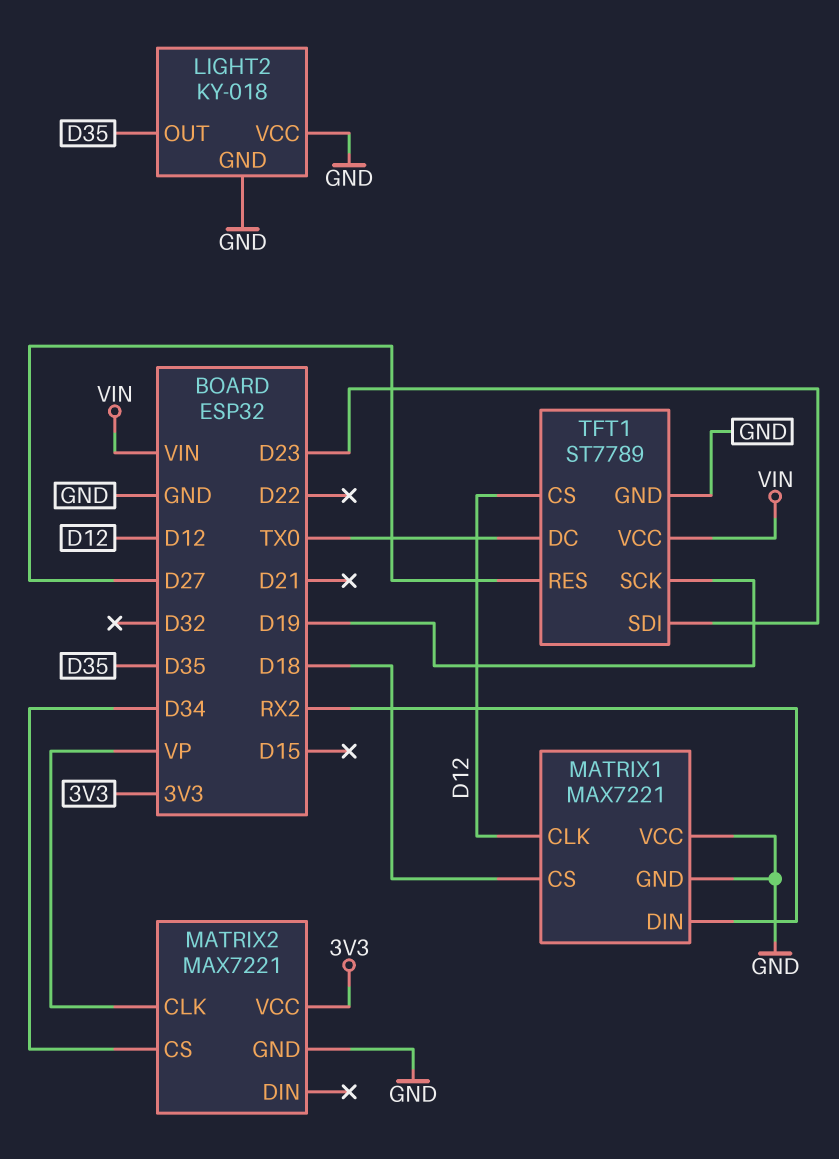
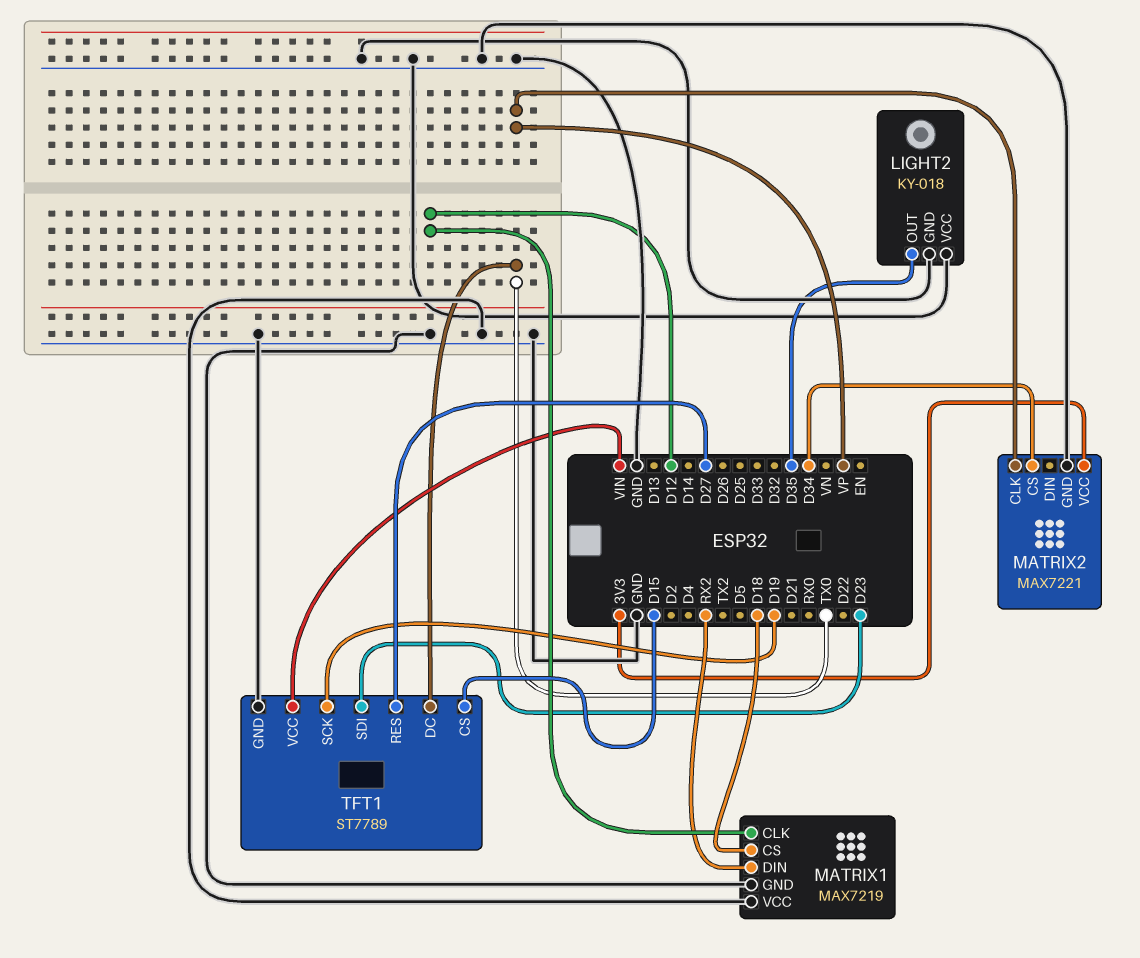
MATRIX1: MAX7221 -> MAX7219
TFT1 pin CS: D12 -> D15

